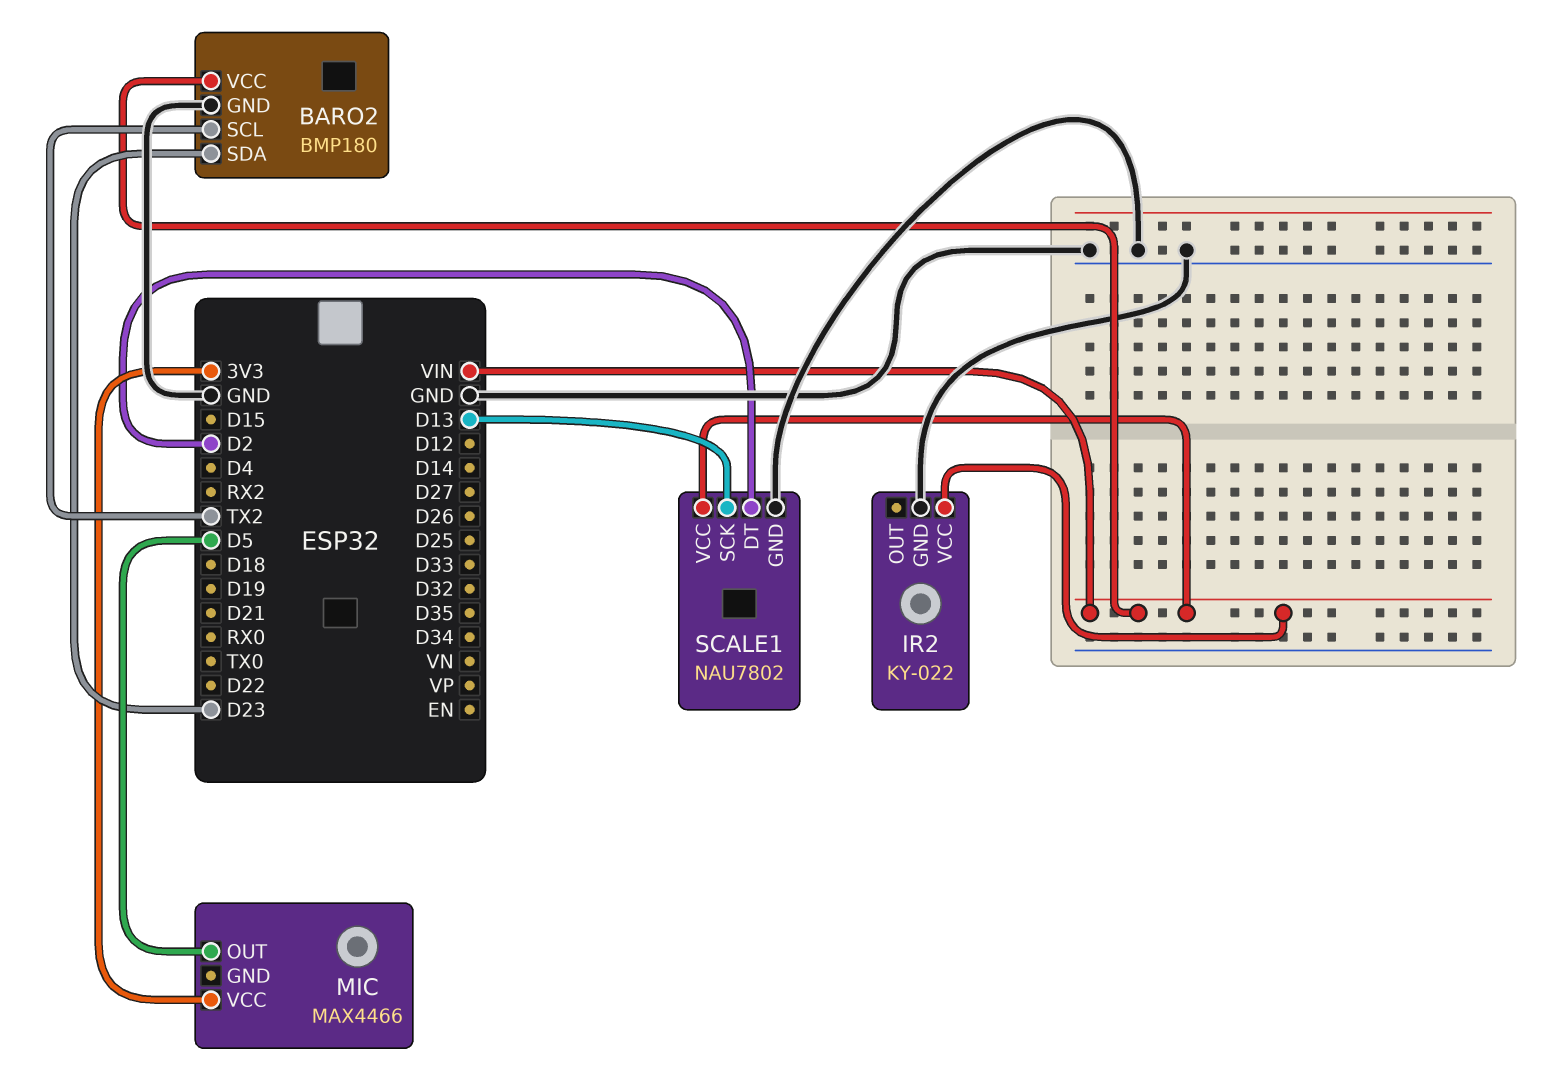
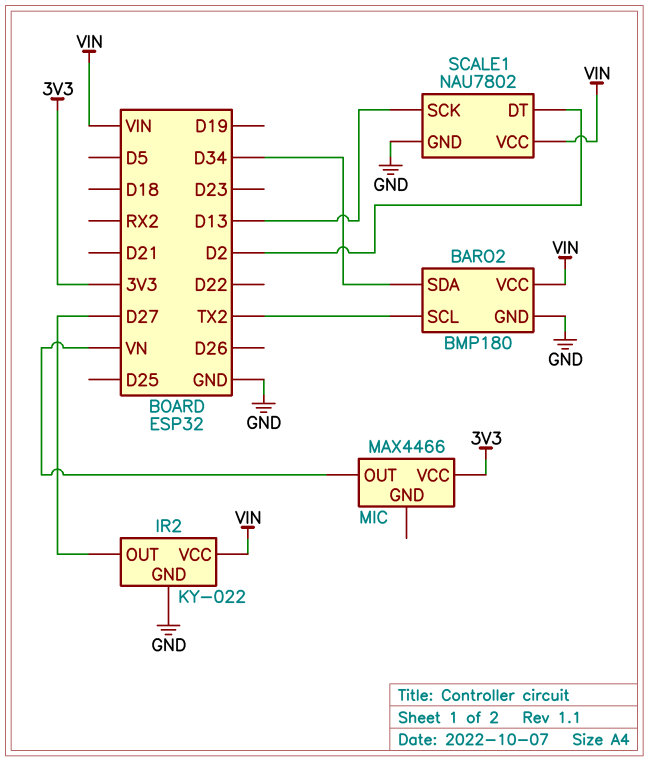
BARO2 pin SDA: D23 -> D34
IR2 pin OUT: none -> D27
MIC pin OUT: D5 -> VN

